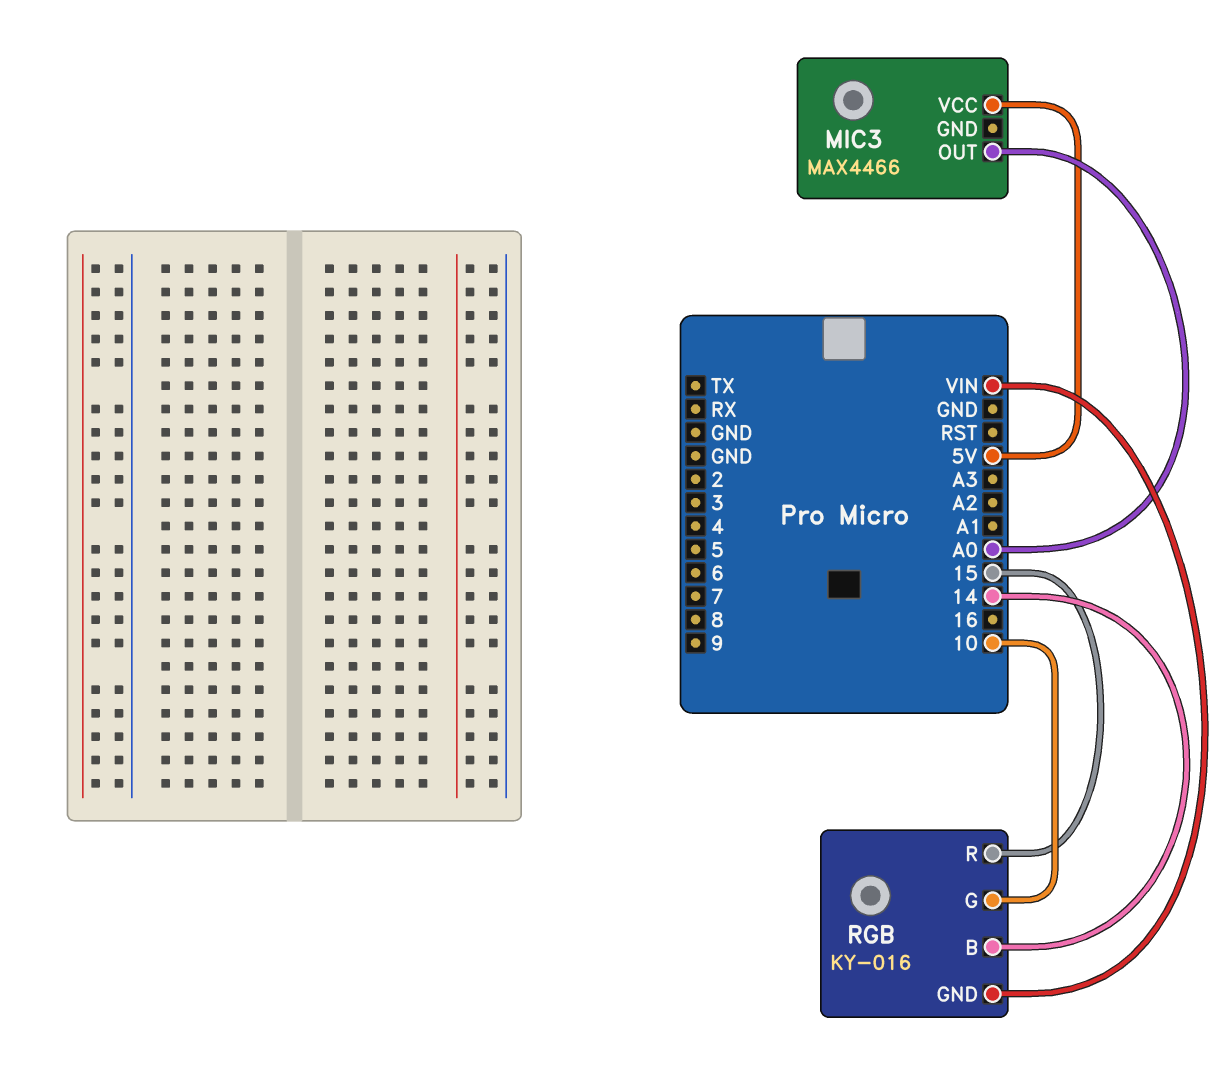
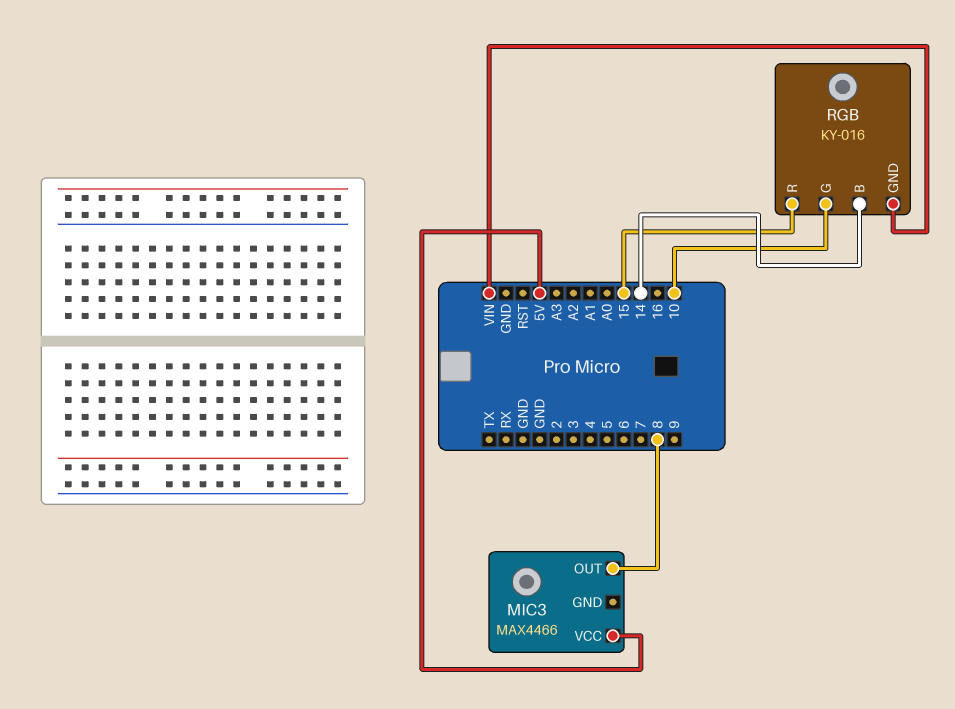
MIC3 pin OUT: A0 -> 8

